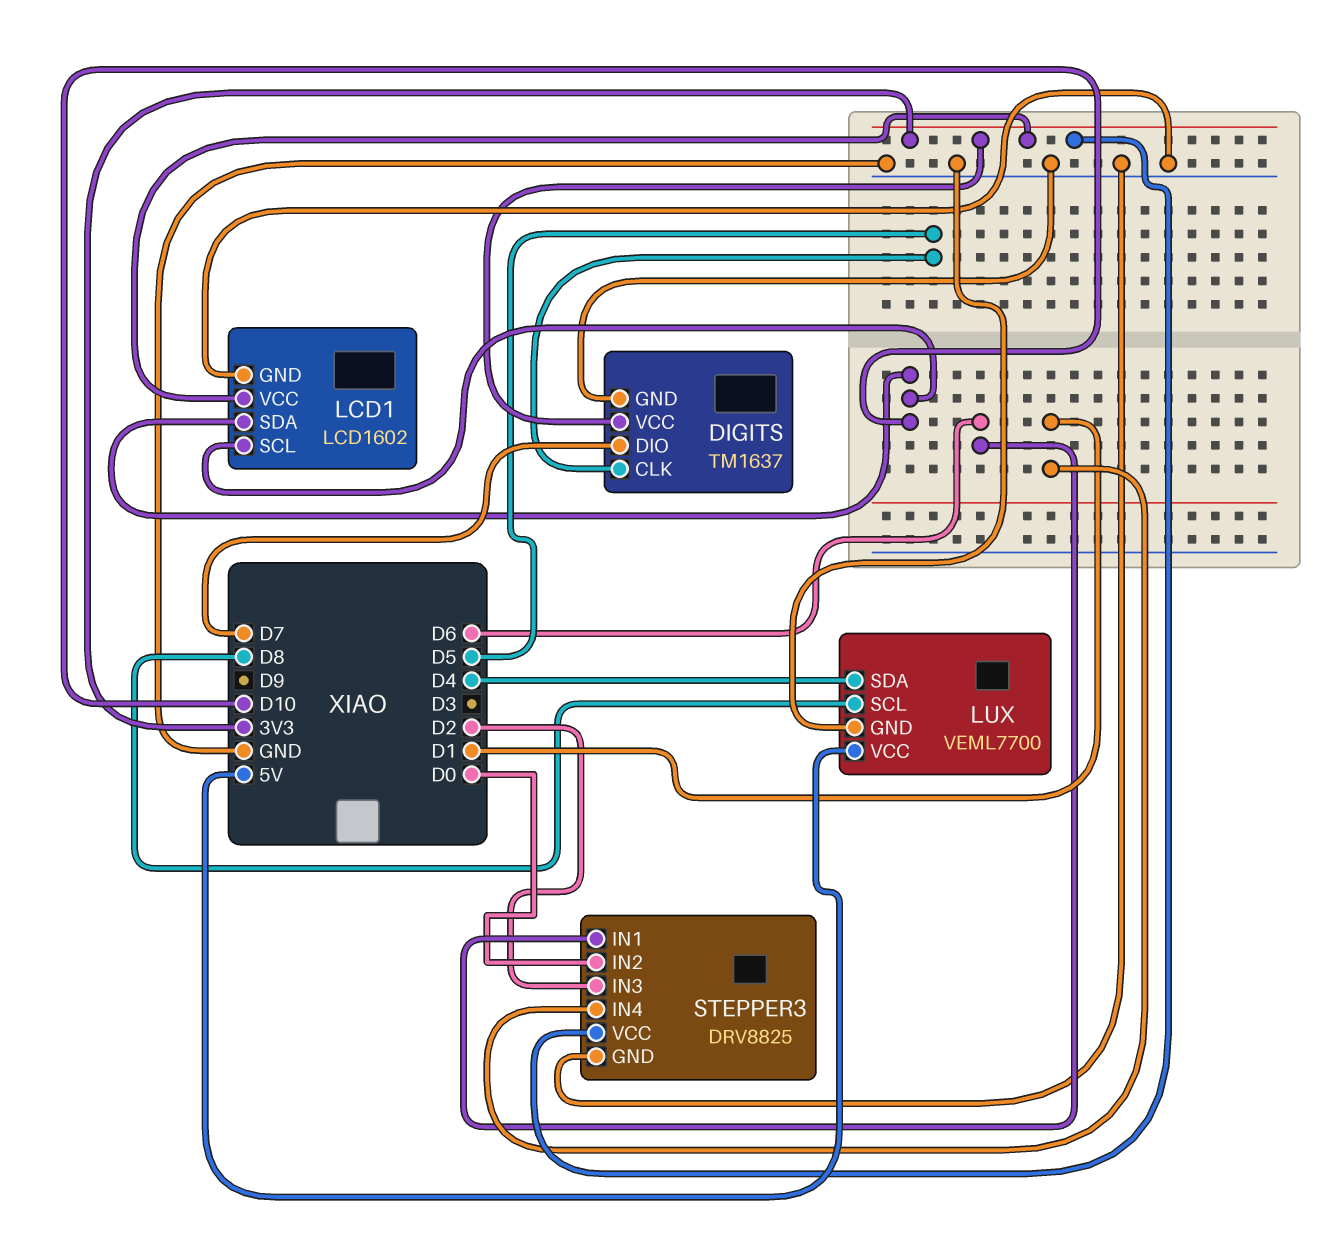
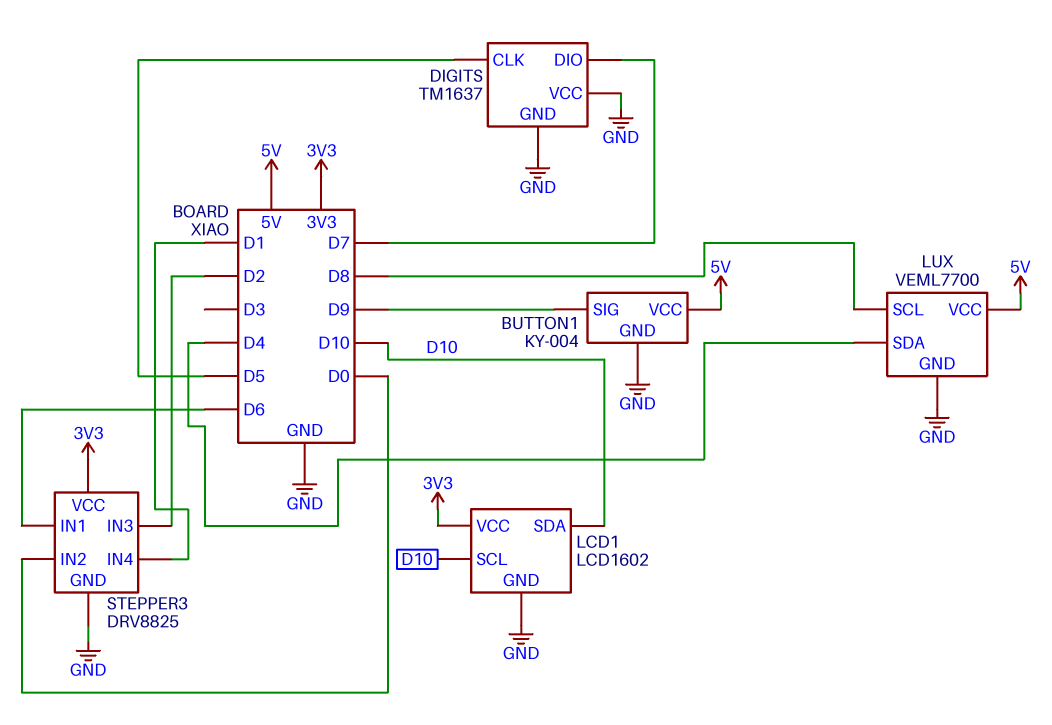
BUTTON1: none -> KY-004
BUTTON1 pin GND: none -> GND
BUTTON1 pin SIG: none -> D9
BUTTON1 pin VCC: none -> 5V
DIGITS pin VCC: 3V3 -> GND

